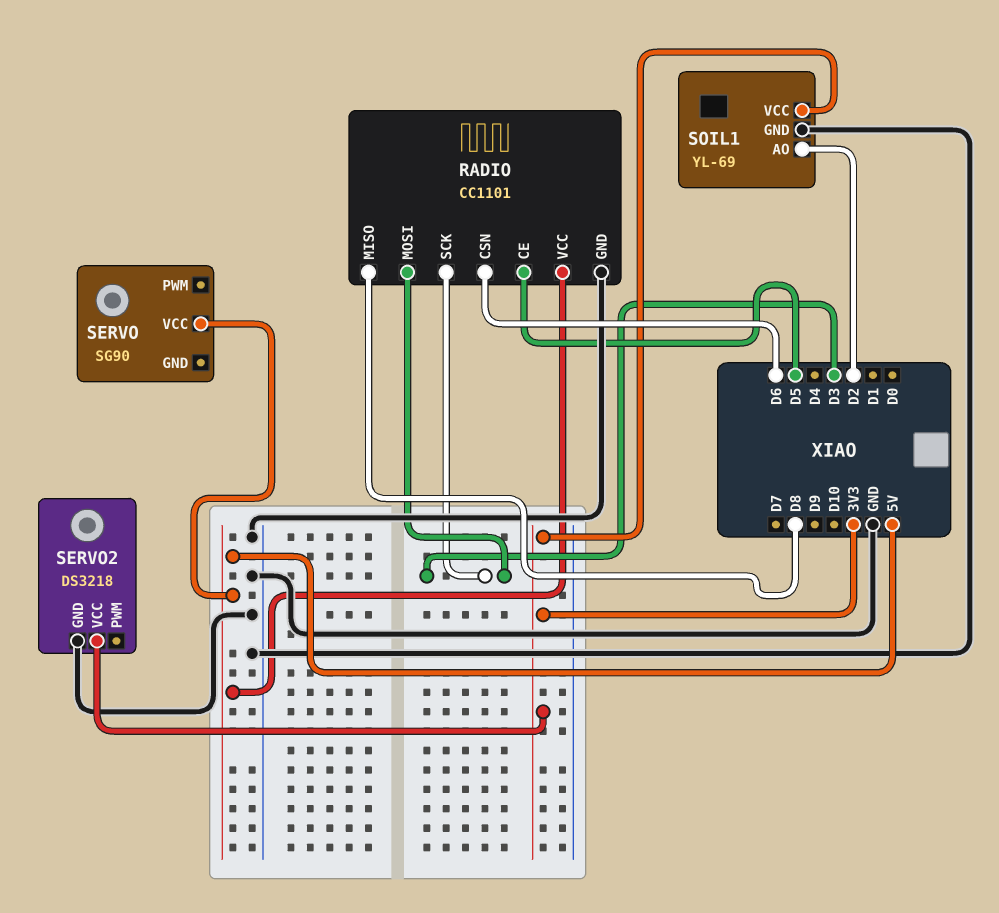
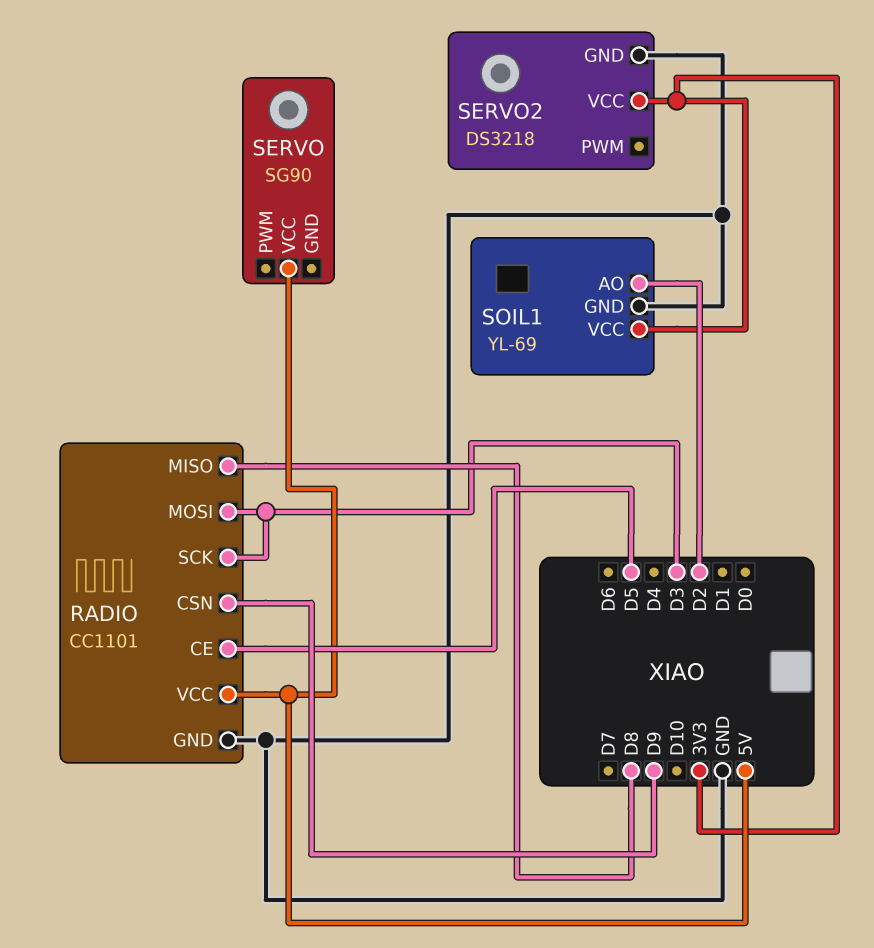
RADIO pin CSN: D6 -> D9

